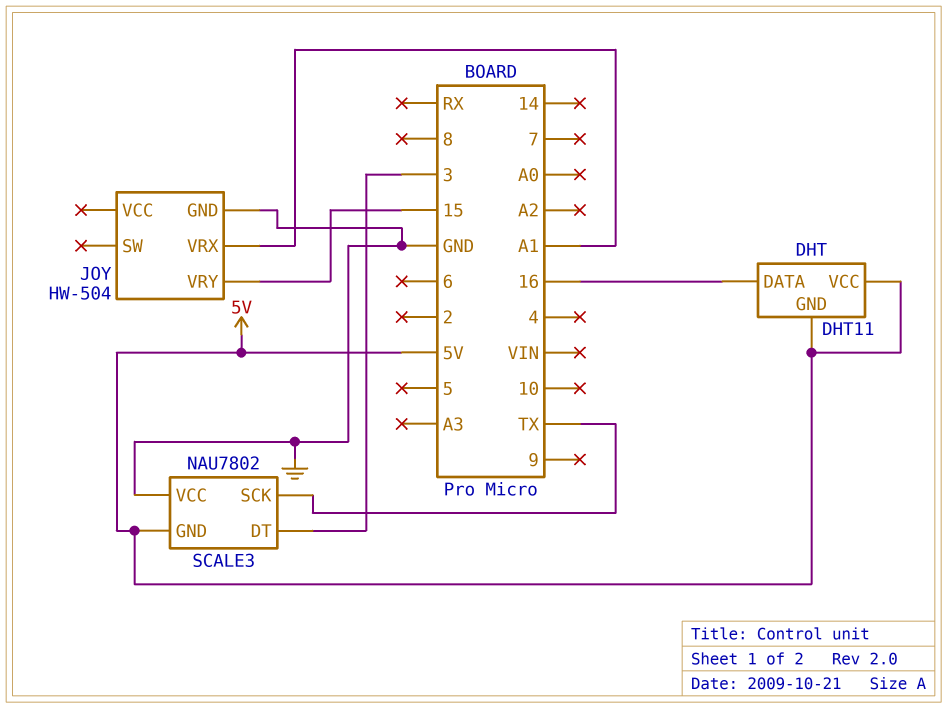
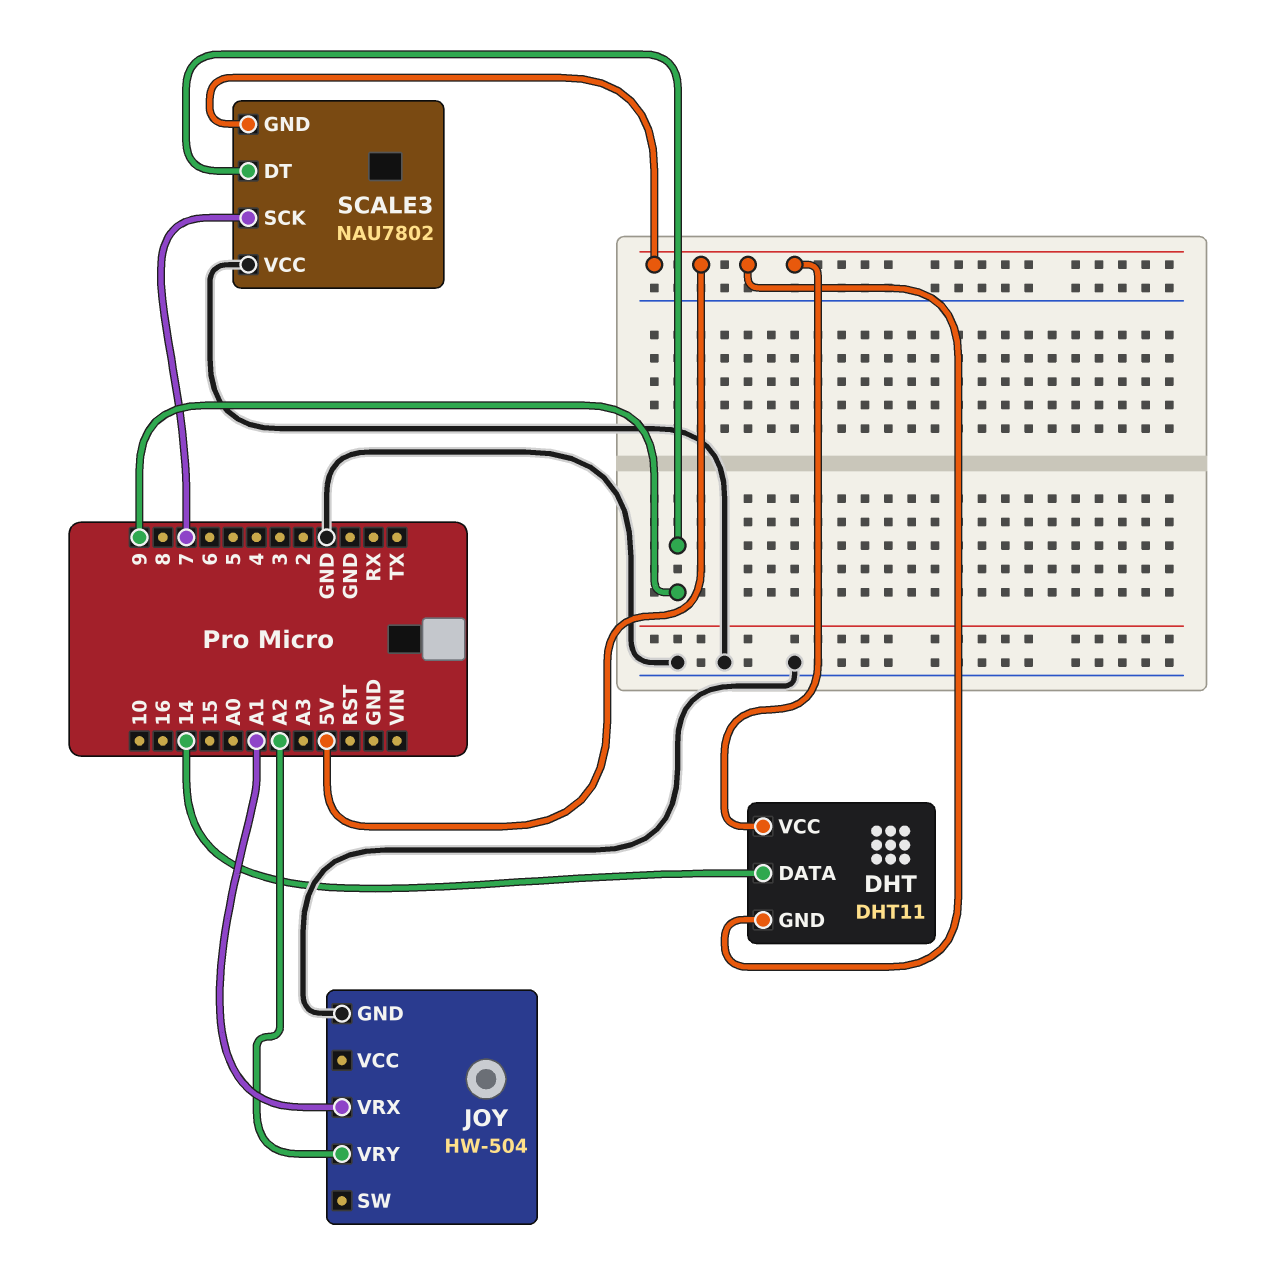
DHT pin DATA: 16 -> 14
JOY pin VRY: 15 -> A2
SCALE3 pin DT: 3 -> 9
SCALE3 pin SCK: TX -> 7

